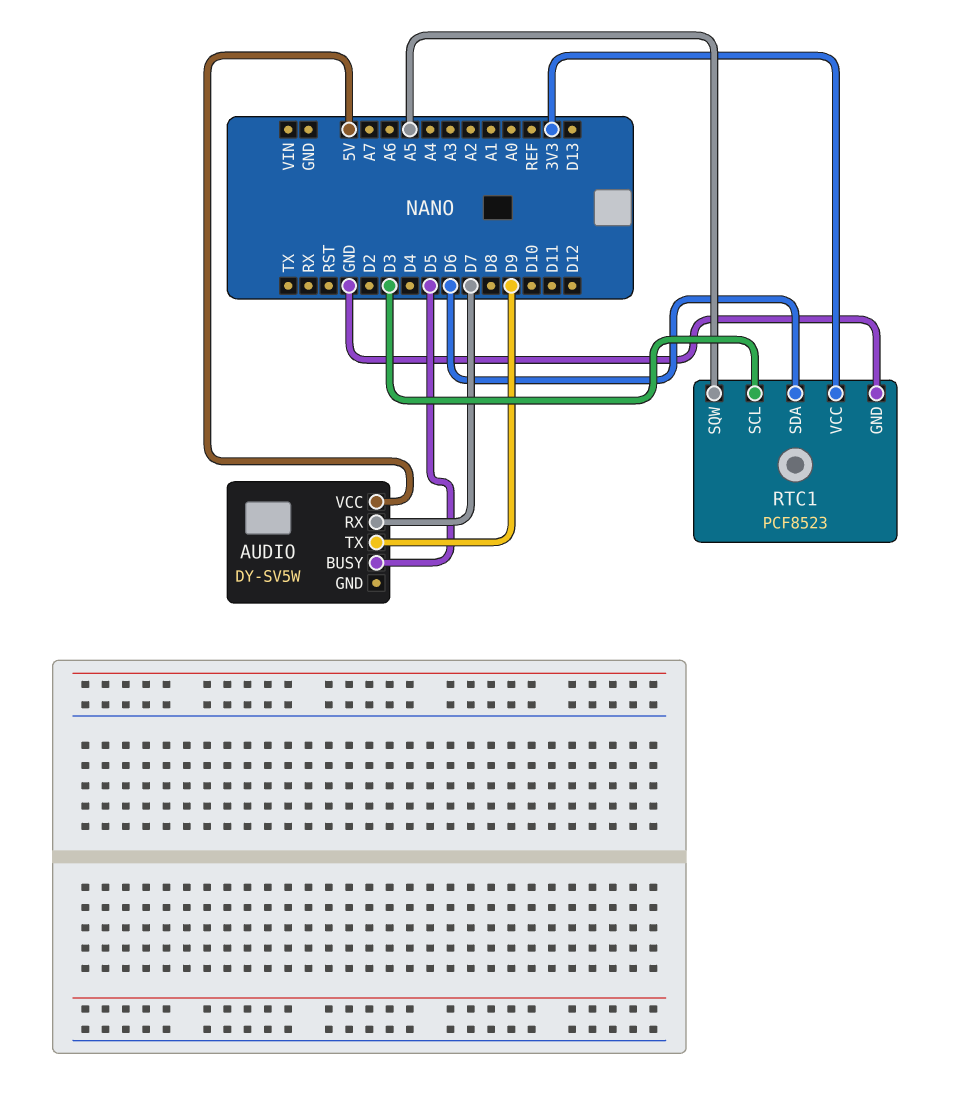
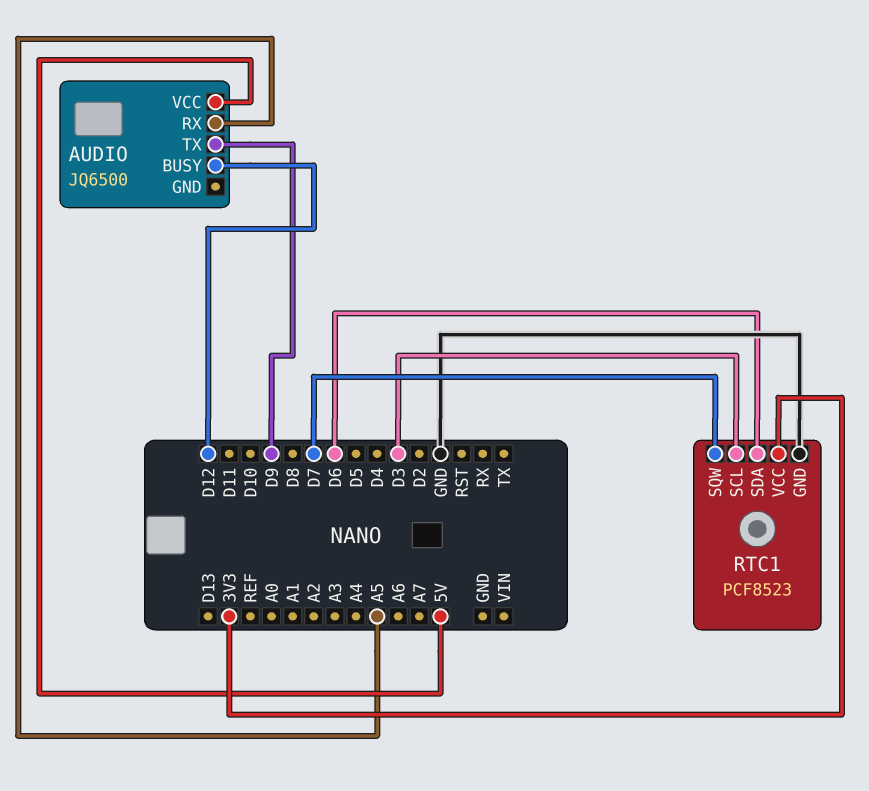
AUDIO: DY-SV5W -> JQ6500
AUDIO pin BUSY: D5 -> D12
AUDIO pin RX: D7 -> A5
RTC1 pin SQW: A5 -> D7

